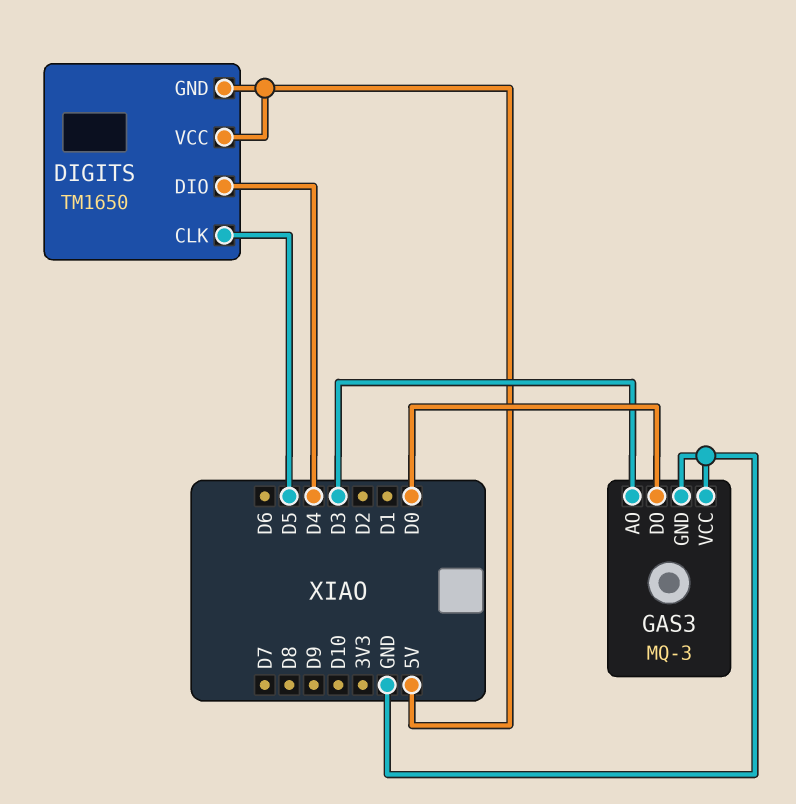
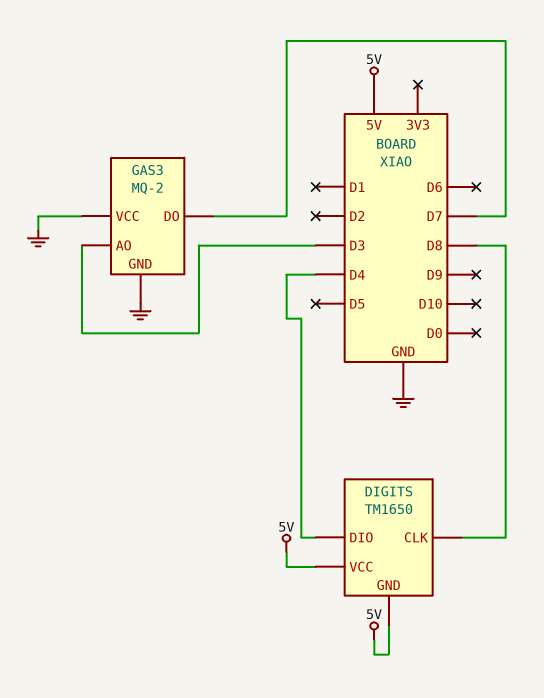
DIGITS pin CLK: D5 -> D8
GAS3: MQ-3 -> MQ-2
GAS3 pin DO: D0 -> D7

